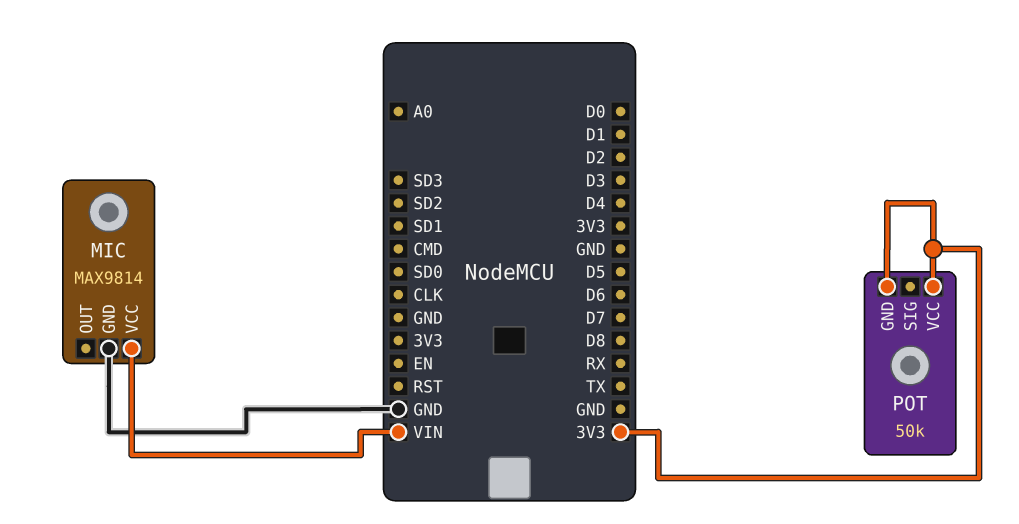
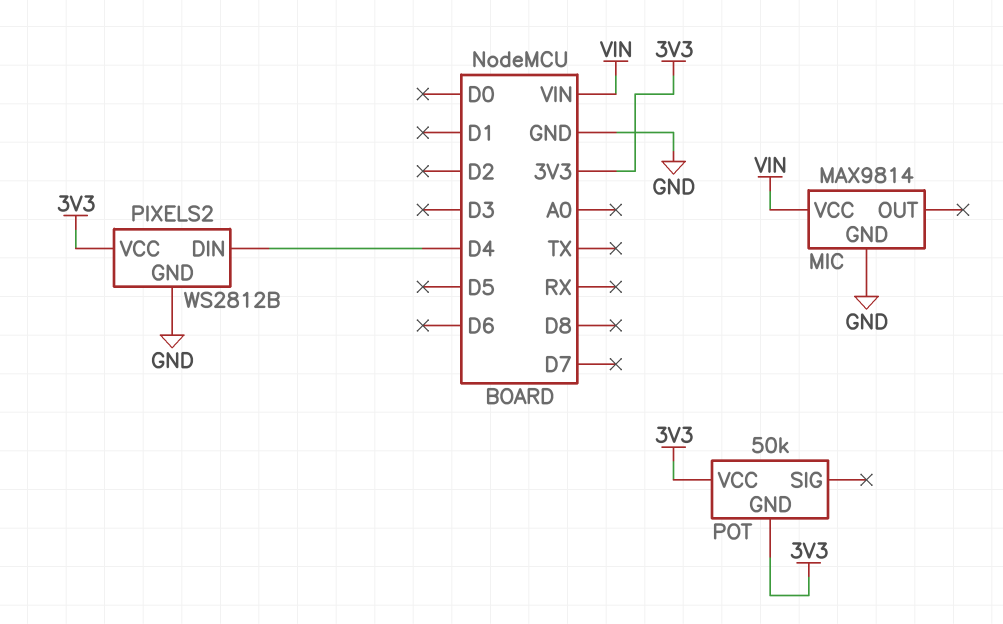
PIXELS2: none -> WS2812B
PIXELS2 pin DIN: none -> D4
PIXELS2 pin GND: none -> GND
PIXELS2 pin VCC: none -> 3V3

